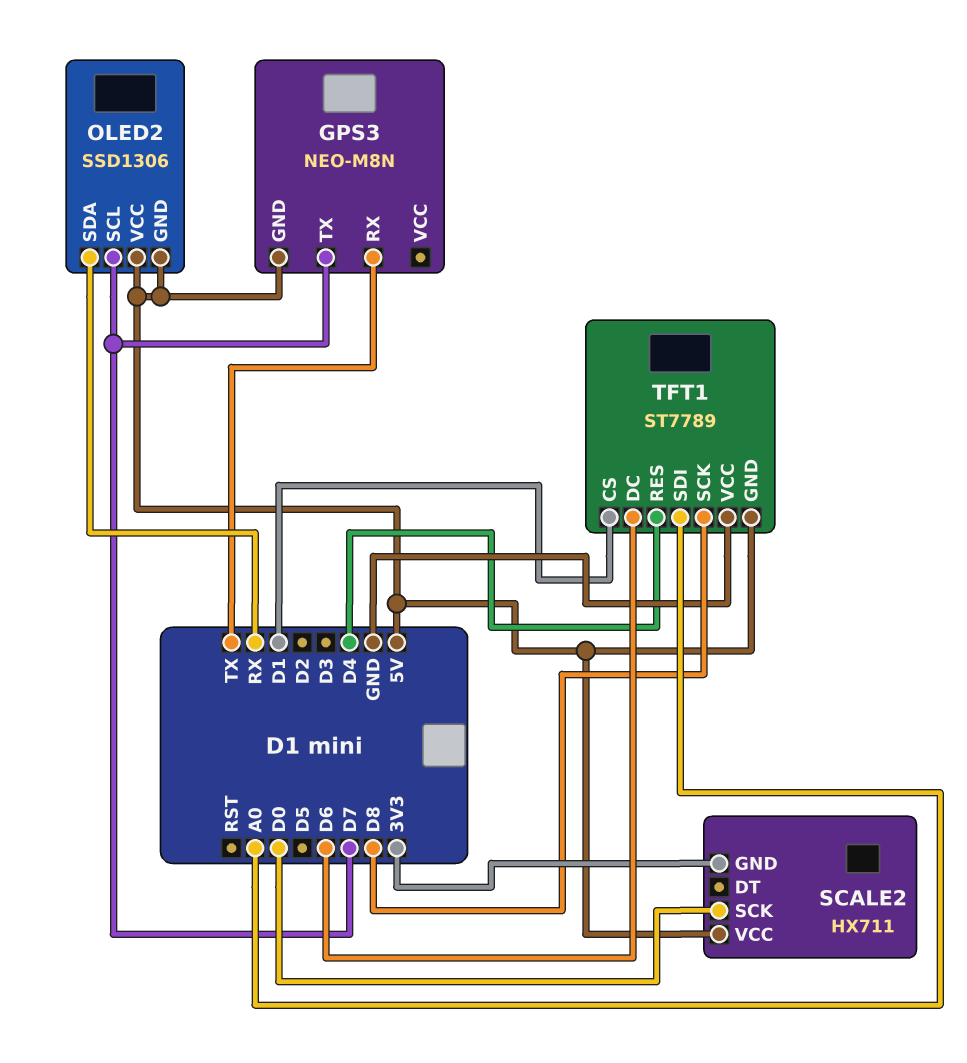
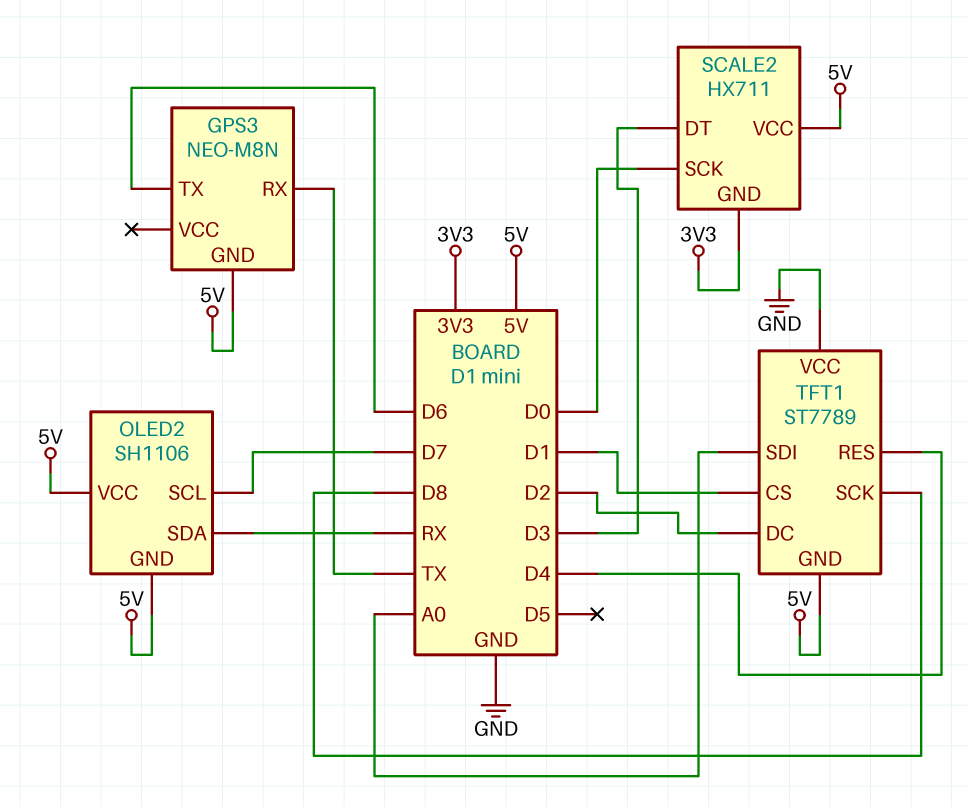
GPS3 pin TX: D7 -> D6
OLED2: SSD1306 -> SH1106
SCALE2 pin DT: none -> D3
TFT1 pin DC: D6 -> D2

